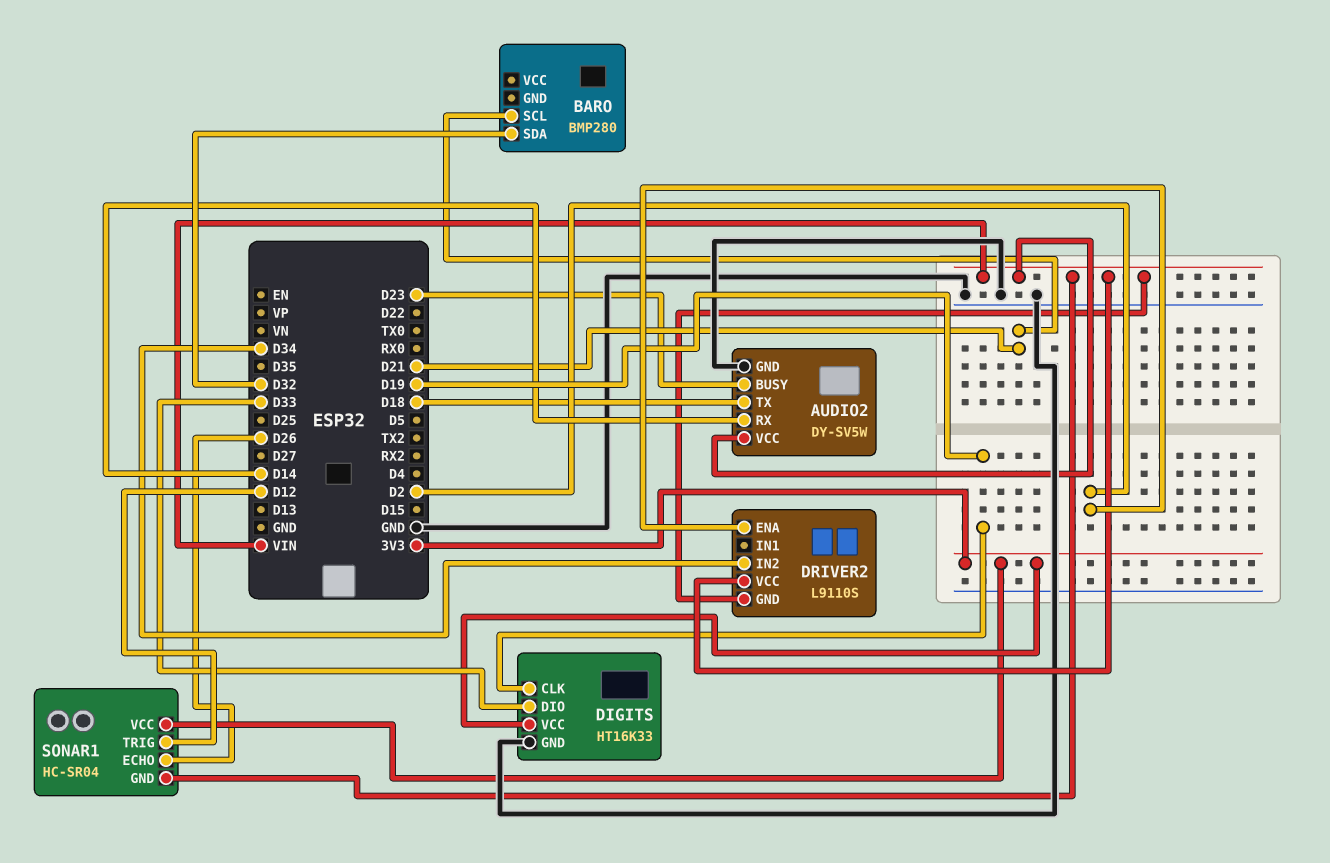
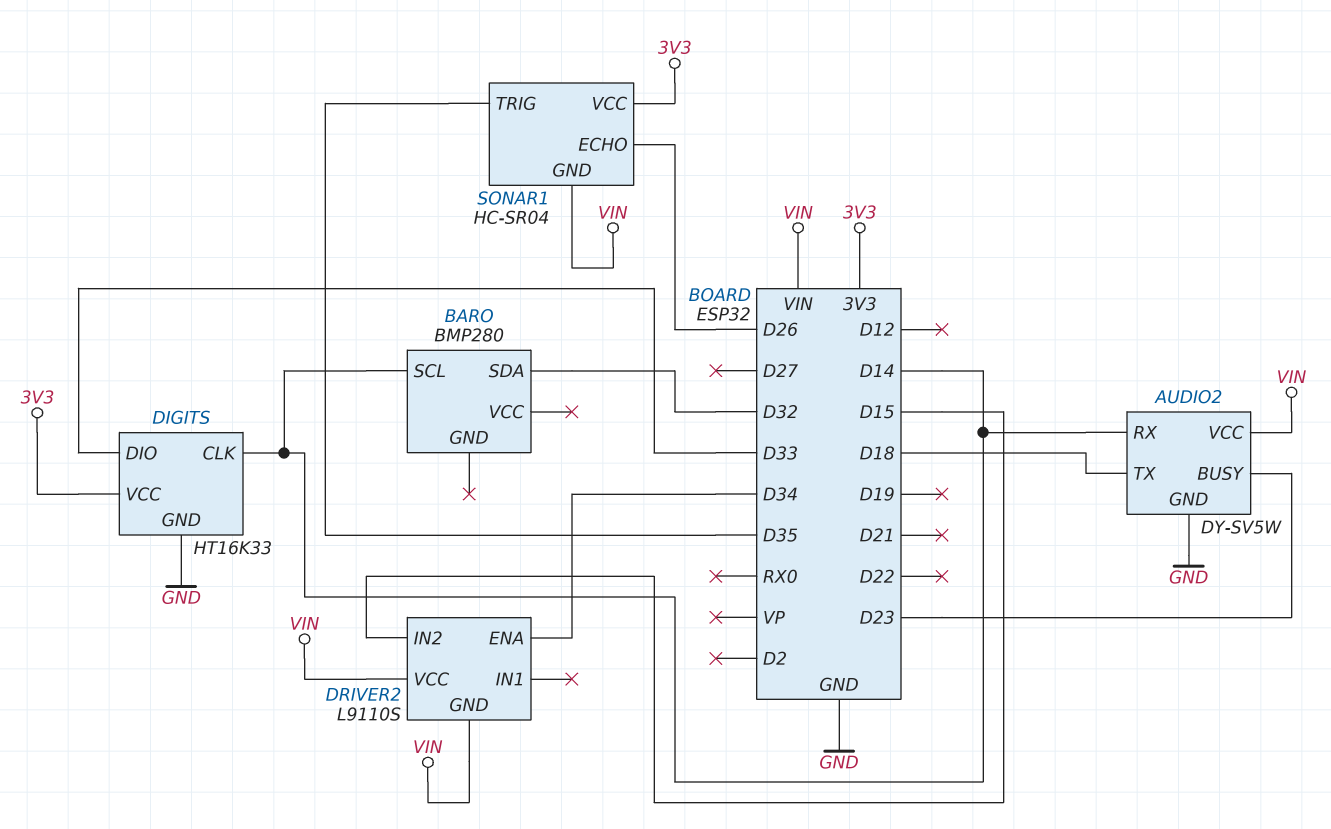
BARO pin SCL: D21 -> D14
DIGITS pin CLK: D19 -> D14
DRIVER2 pin ENA: D2 -> D34
DRIVER2 pin IN2: D34 -> D15
SONAR1 pin TRIG: D12 -> D35

